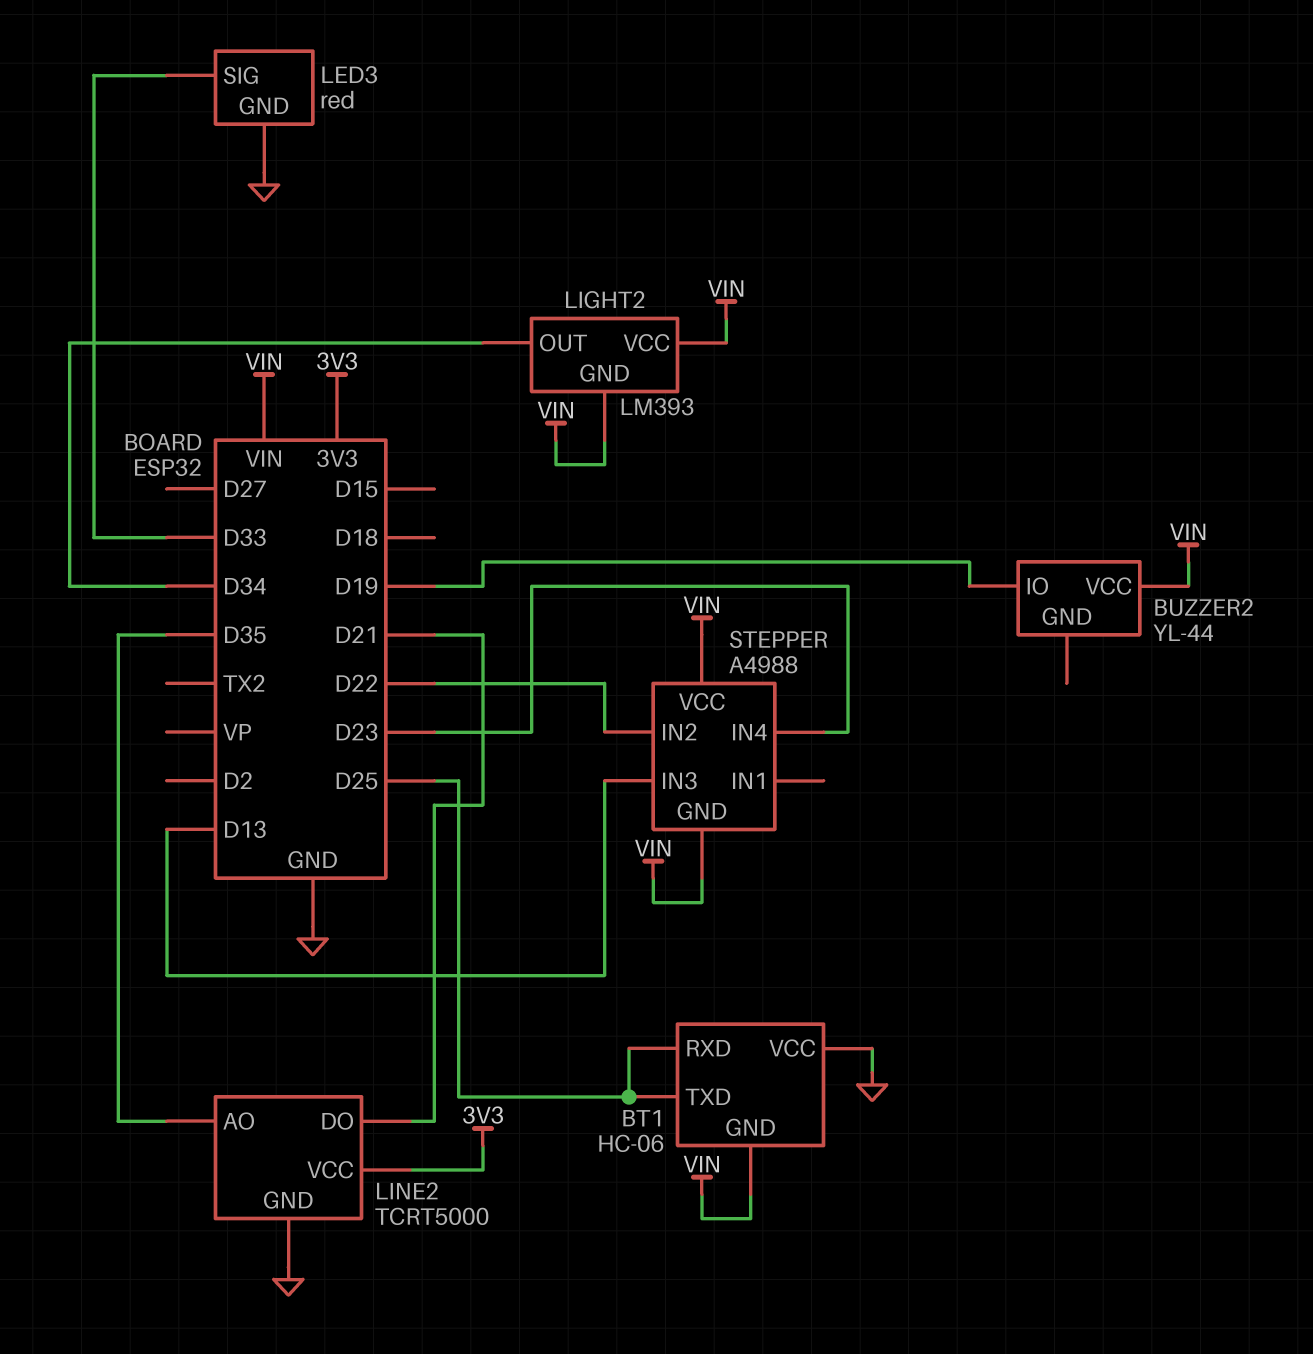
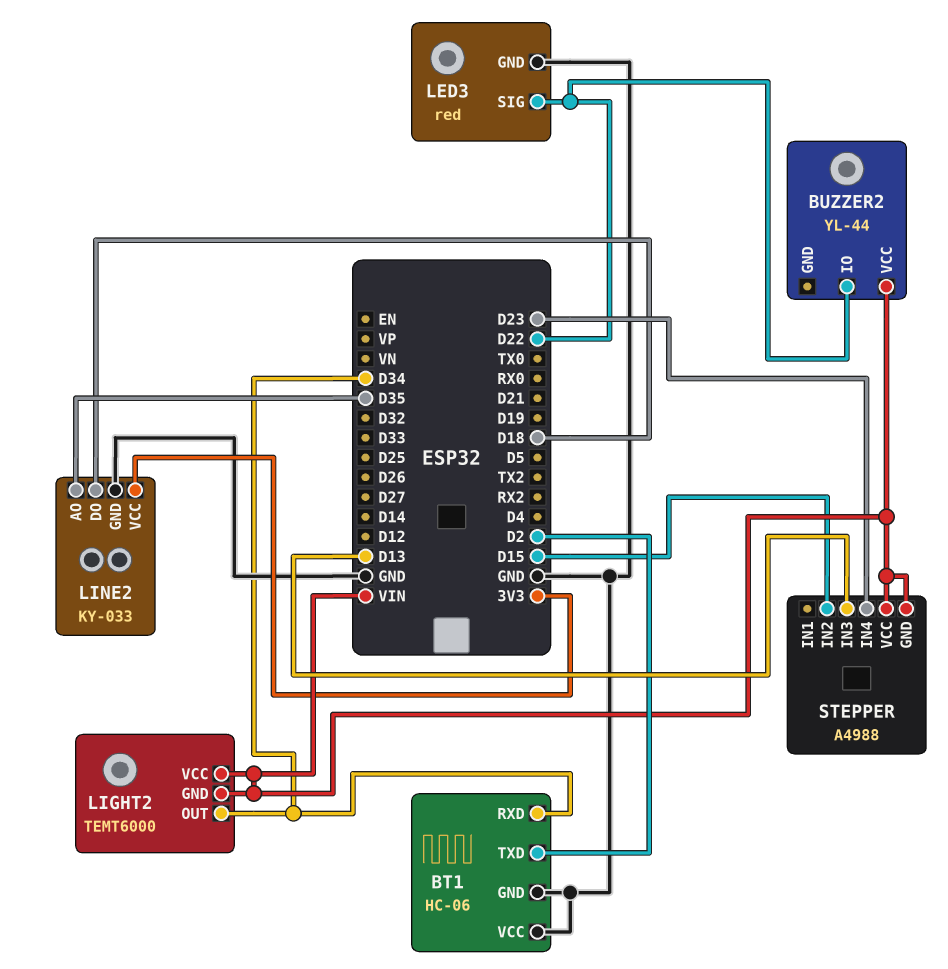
BT1 pin GND: VIN -> GND
BT1 pin RXD: D25 -> D34
BT1 pin TXD: D25 -> D2
BUZZER2 pin IO: D19 -> D22
LED3 pin SIG: D33 -> D22
LIGHT2: LM393 -> TEMT6000
LINE2: TCRT5000 -> KY-033
LINE2 pin DO: D21 -> D18
STEPPER pin IN2: D22 -> D15

